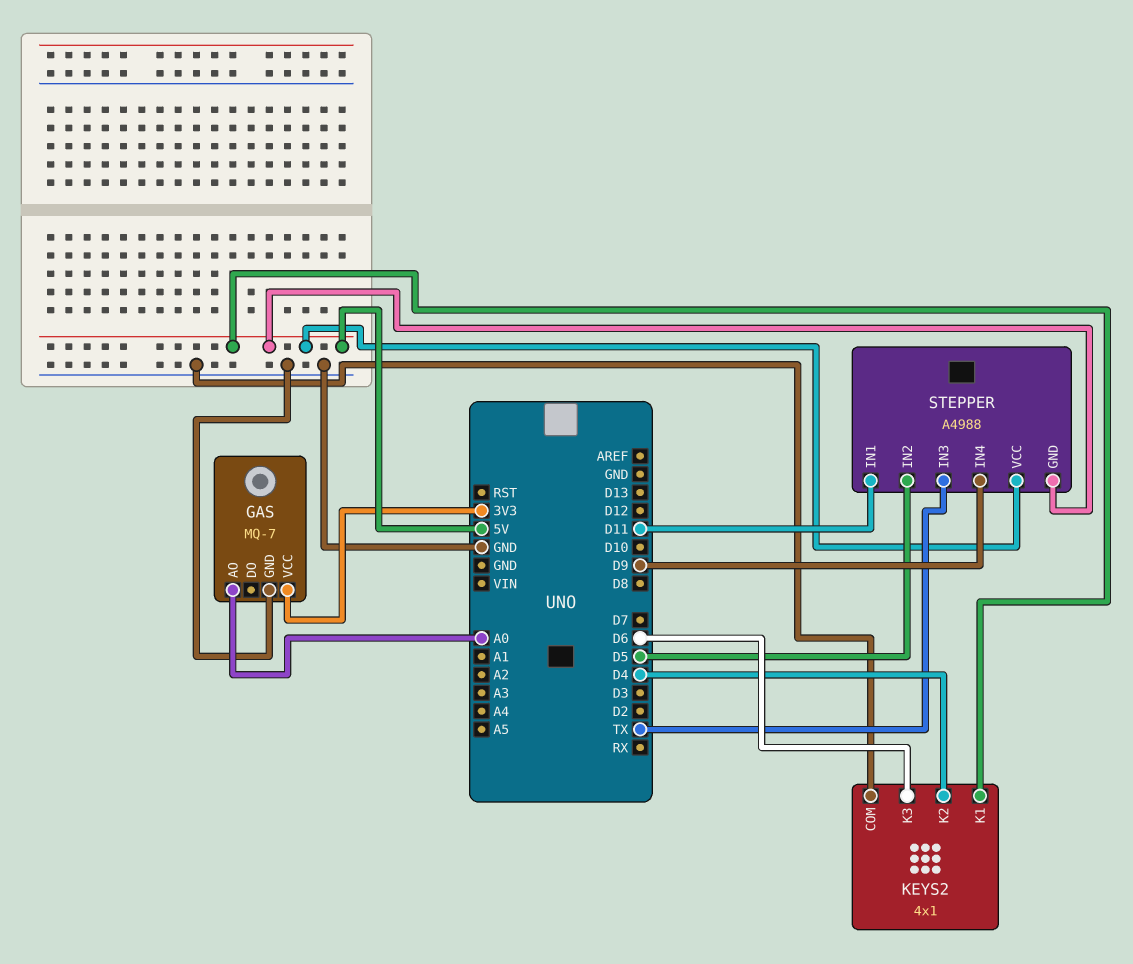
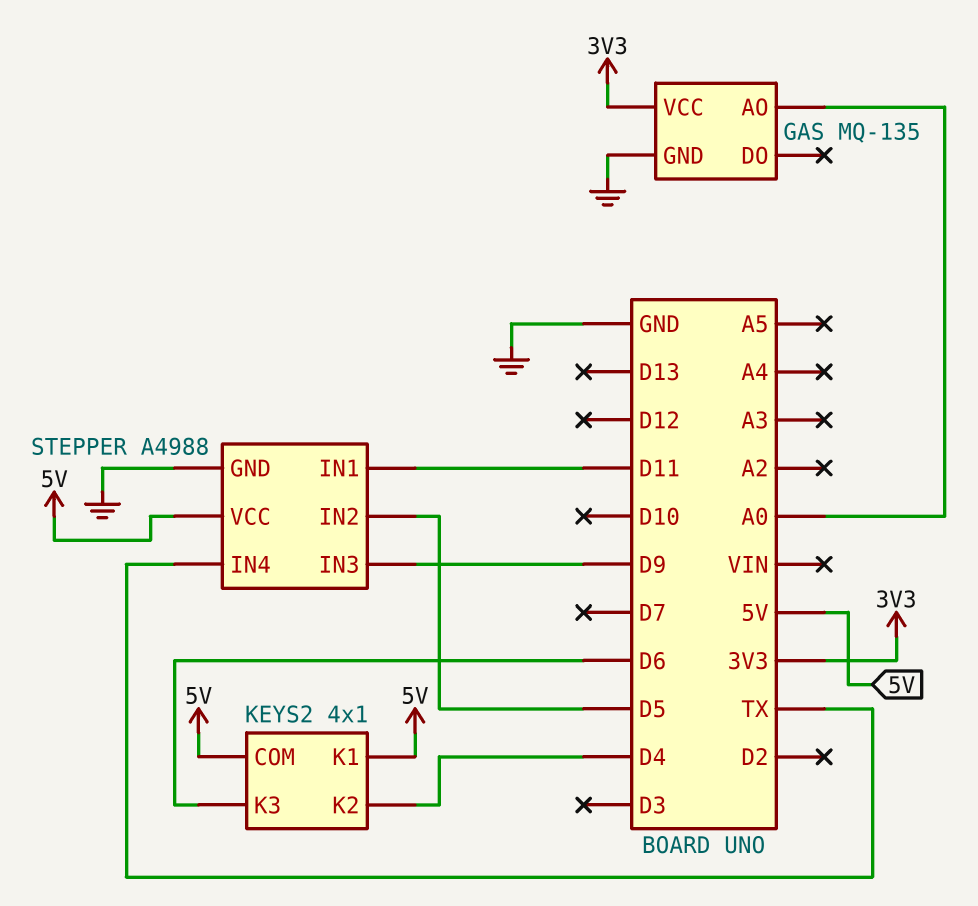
GAS: MQ-7 -> MQ-135
KEYS2 pin COM: GND -> 5V
STEPPER pin GND: 5V -> GND
STEPPER pin IN3: TX -> D9
STEPPER pin IN4: D9 -> TX

